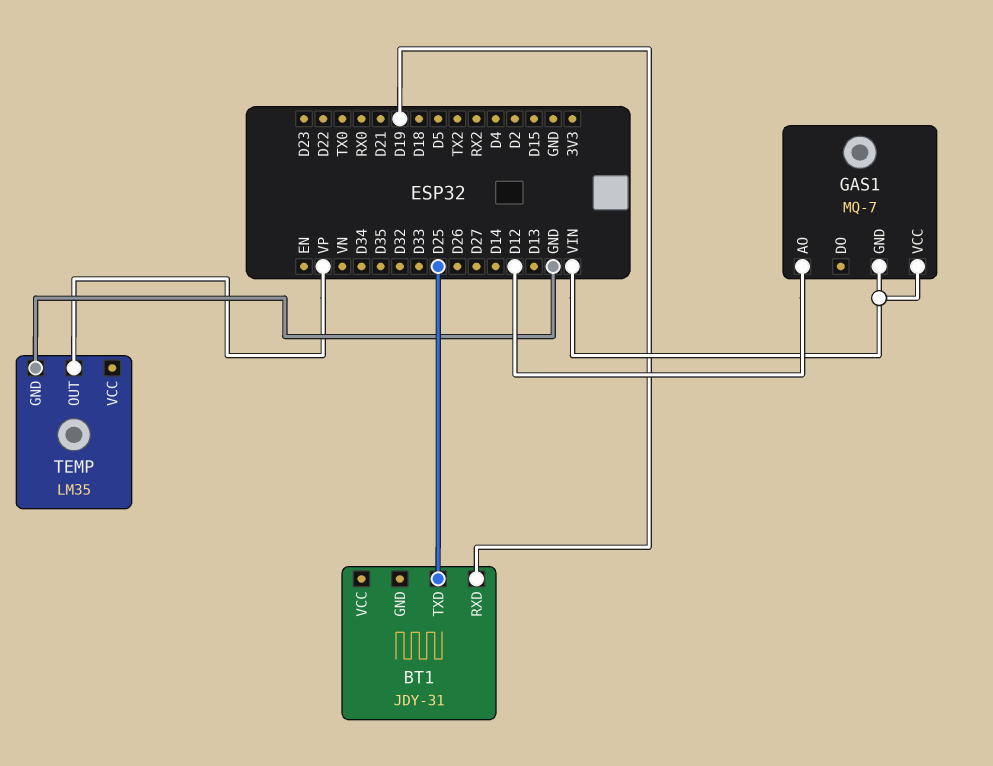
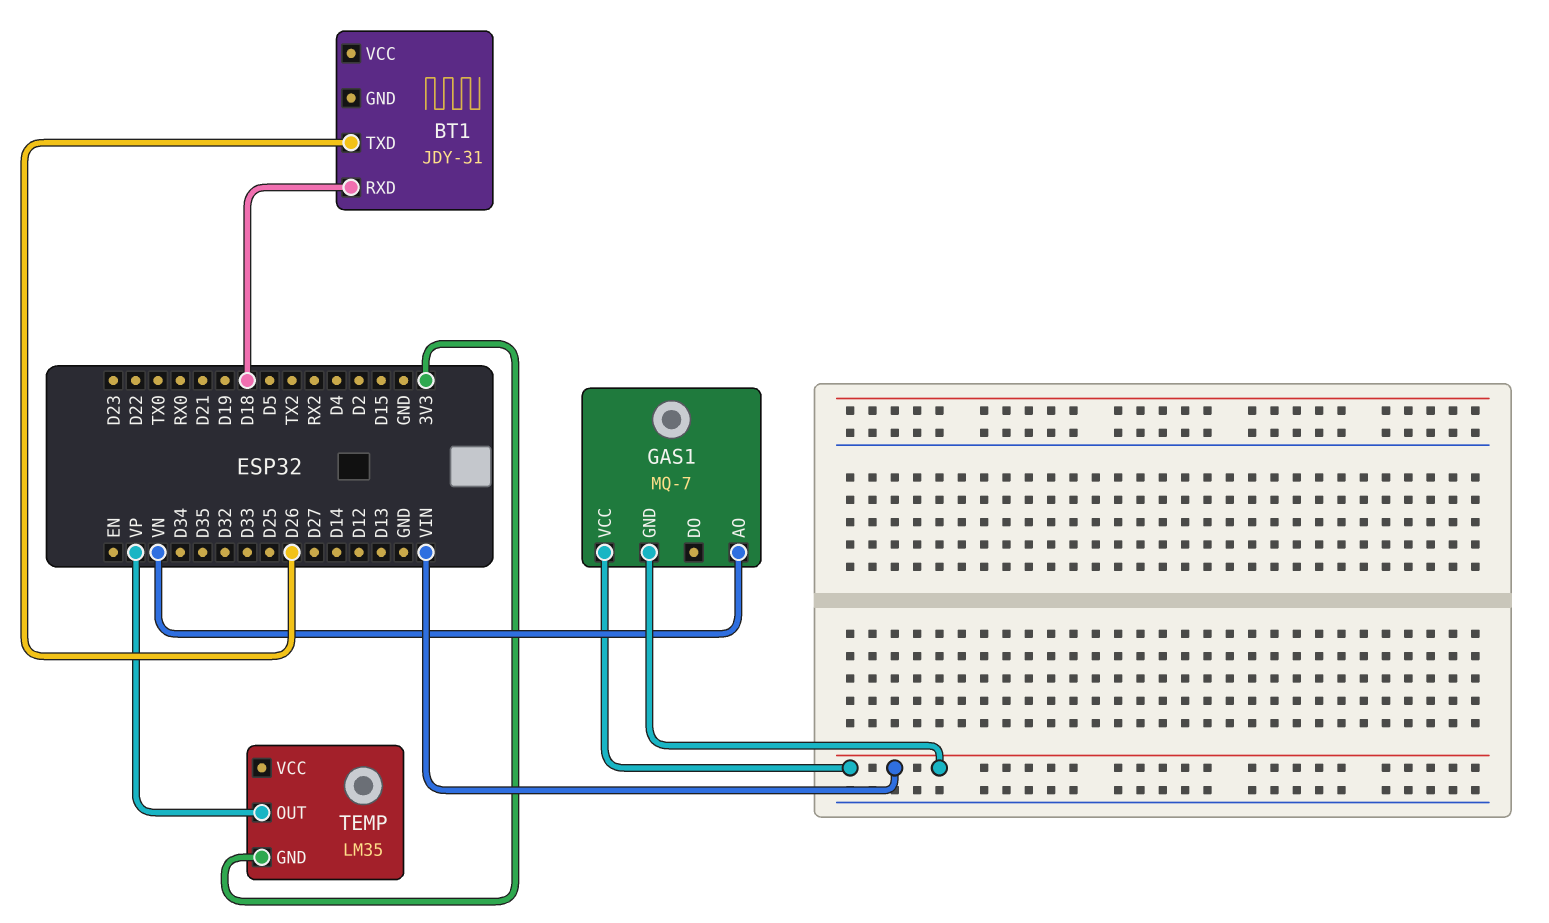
BT1 pin RXD: D19 -> D18
BT1 pin TXD: D25 -> D26
GAS1 pin AO: D12 -> VN
TEMP pin GND: GND -> 3V3

